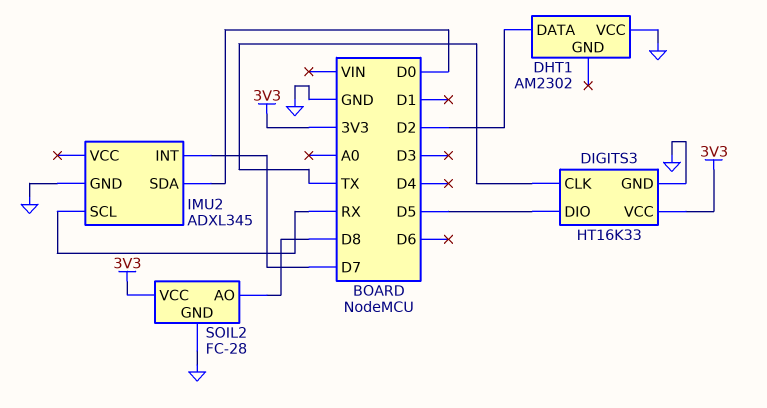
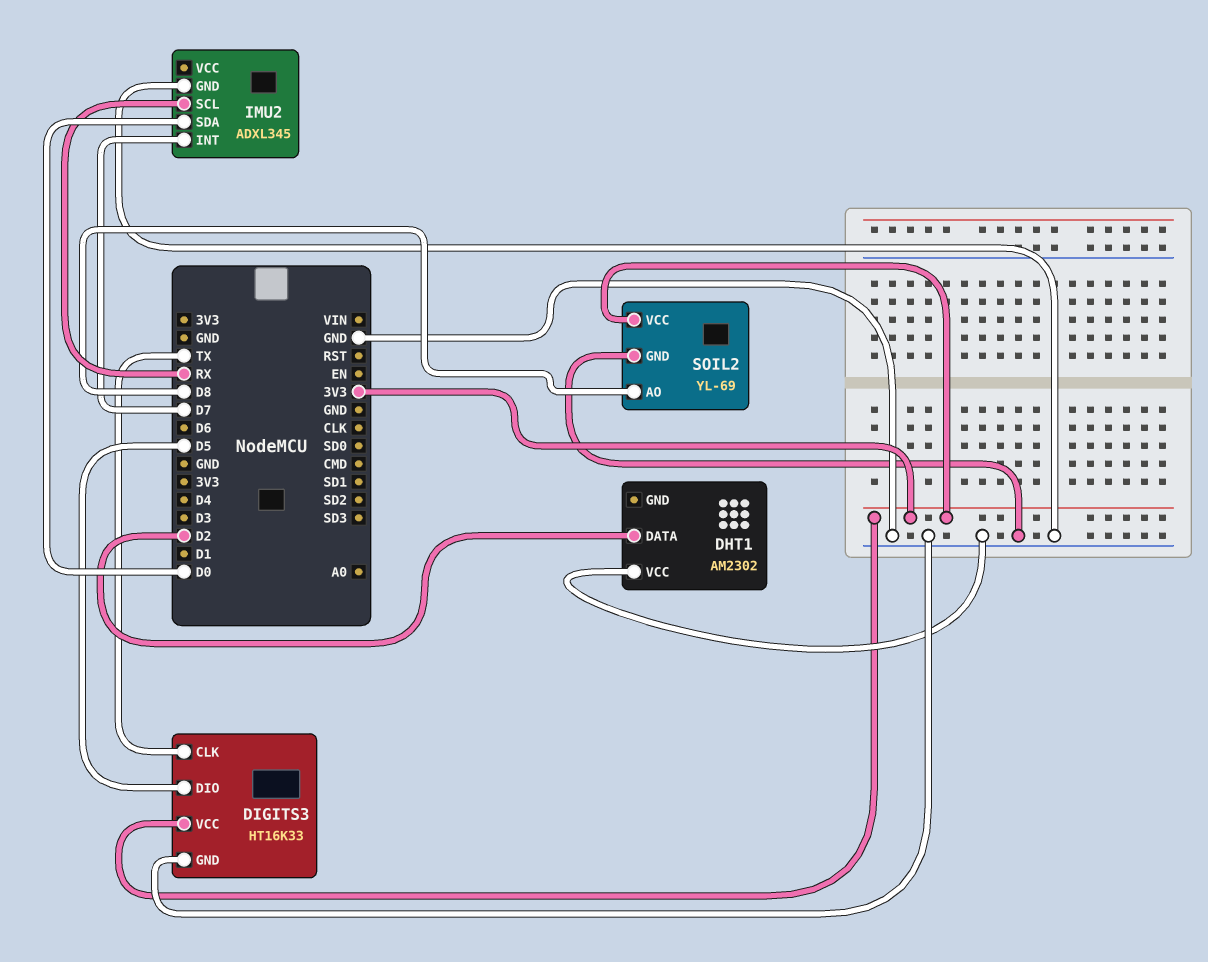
SOIL2: FC-28 -> YL-69

